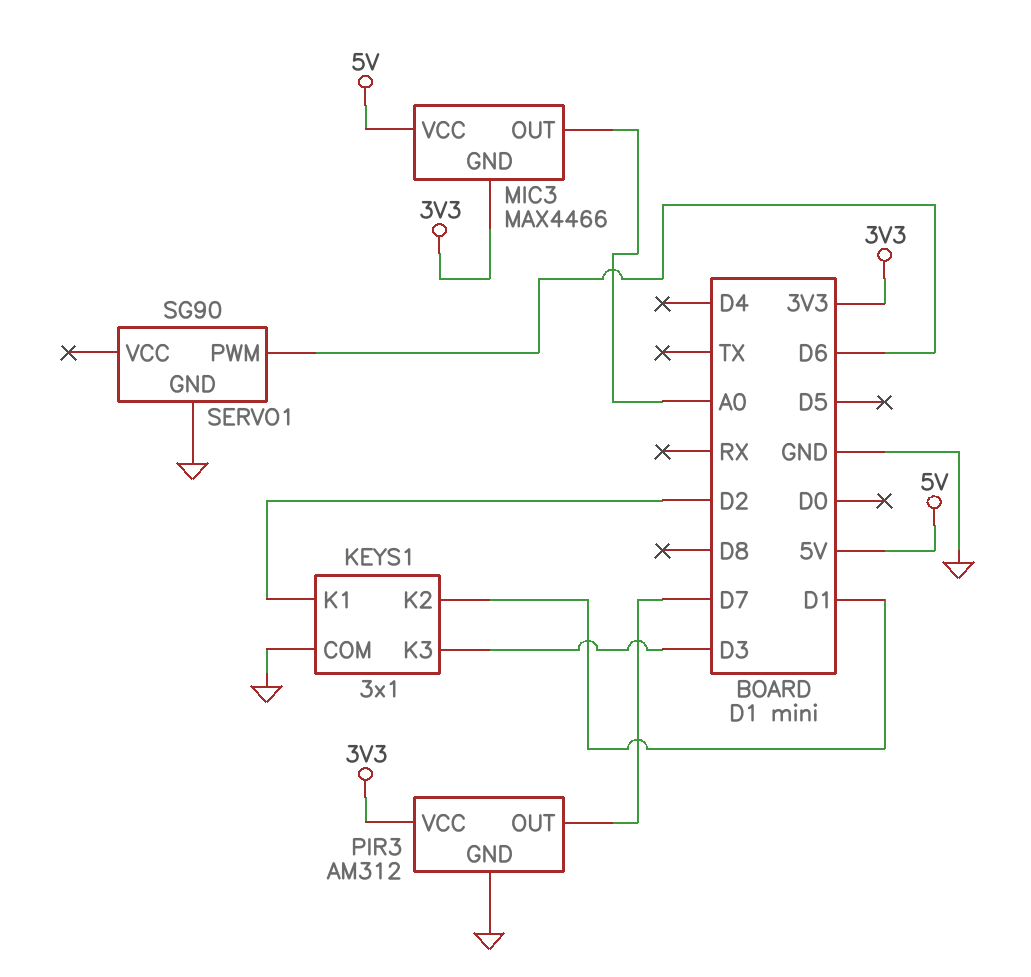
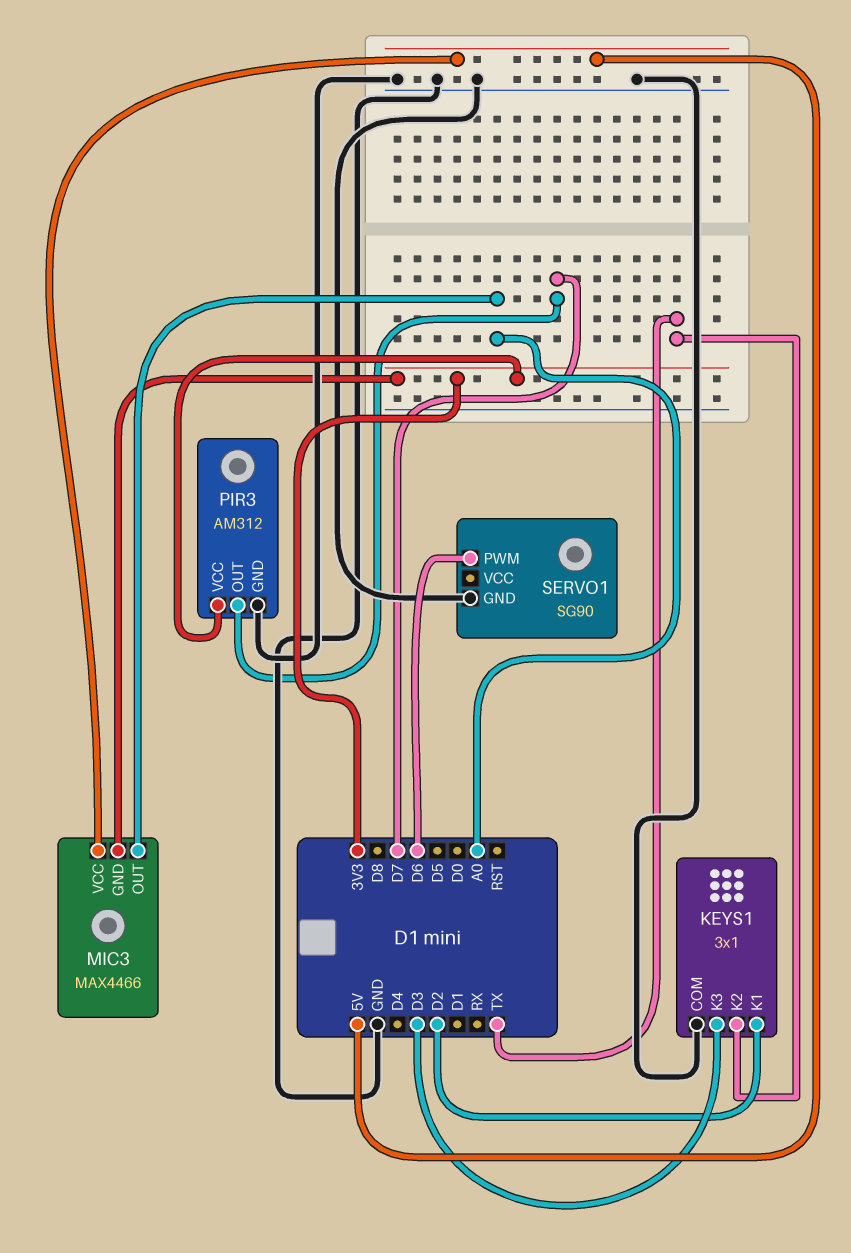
KEYS1 pin K2: D1 -> TX

